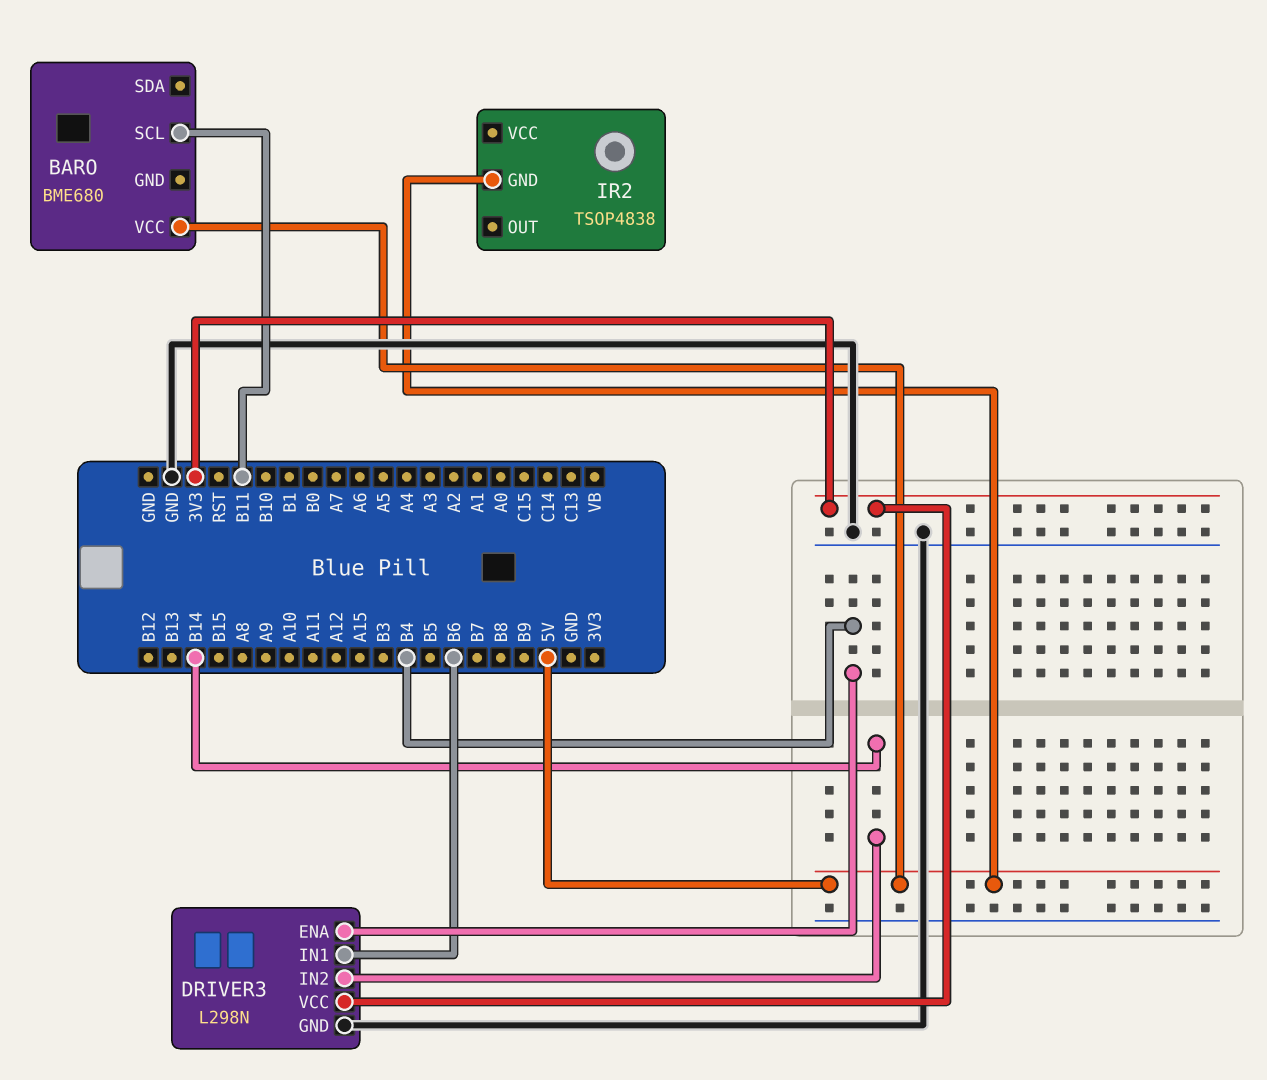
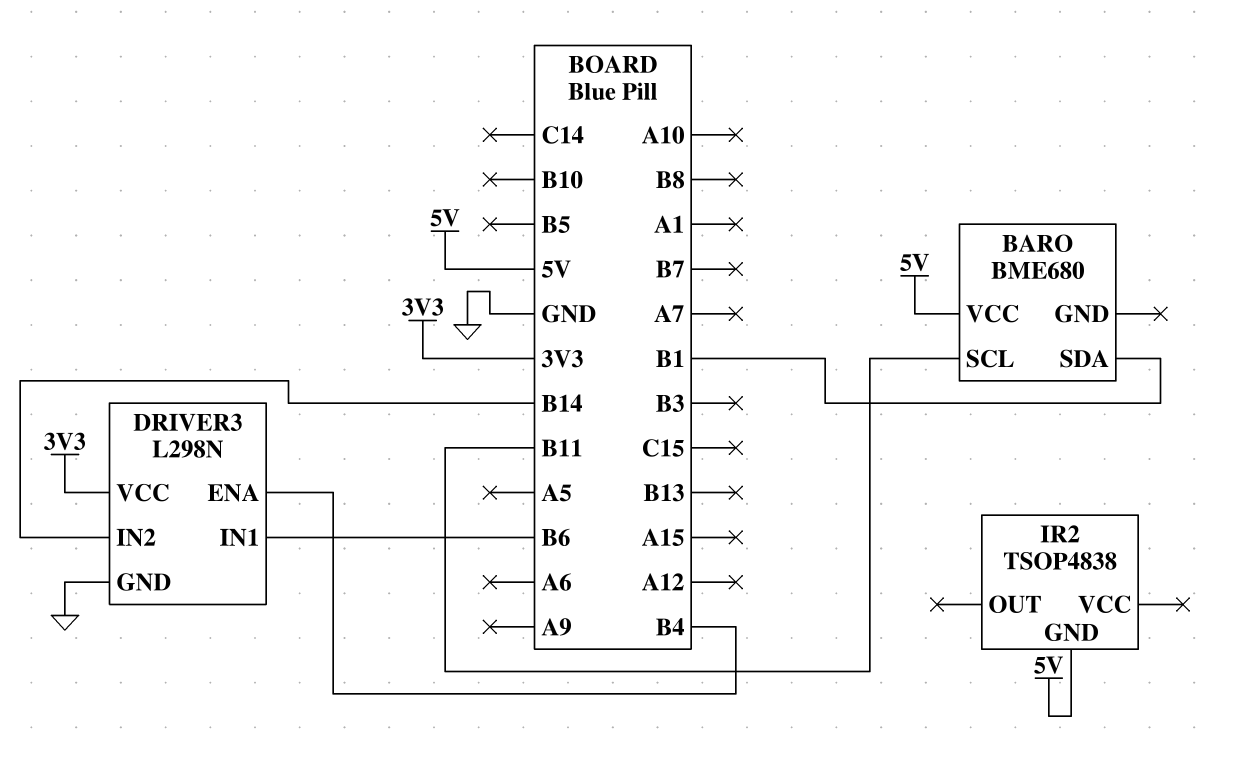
BARO pin SDA: none -> B1

